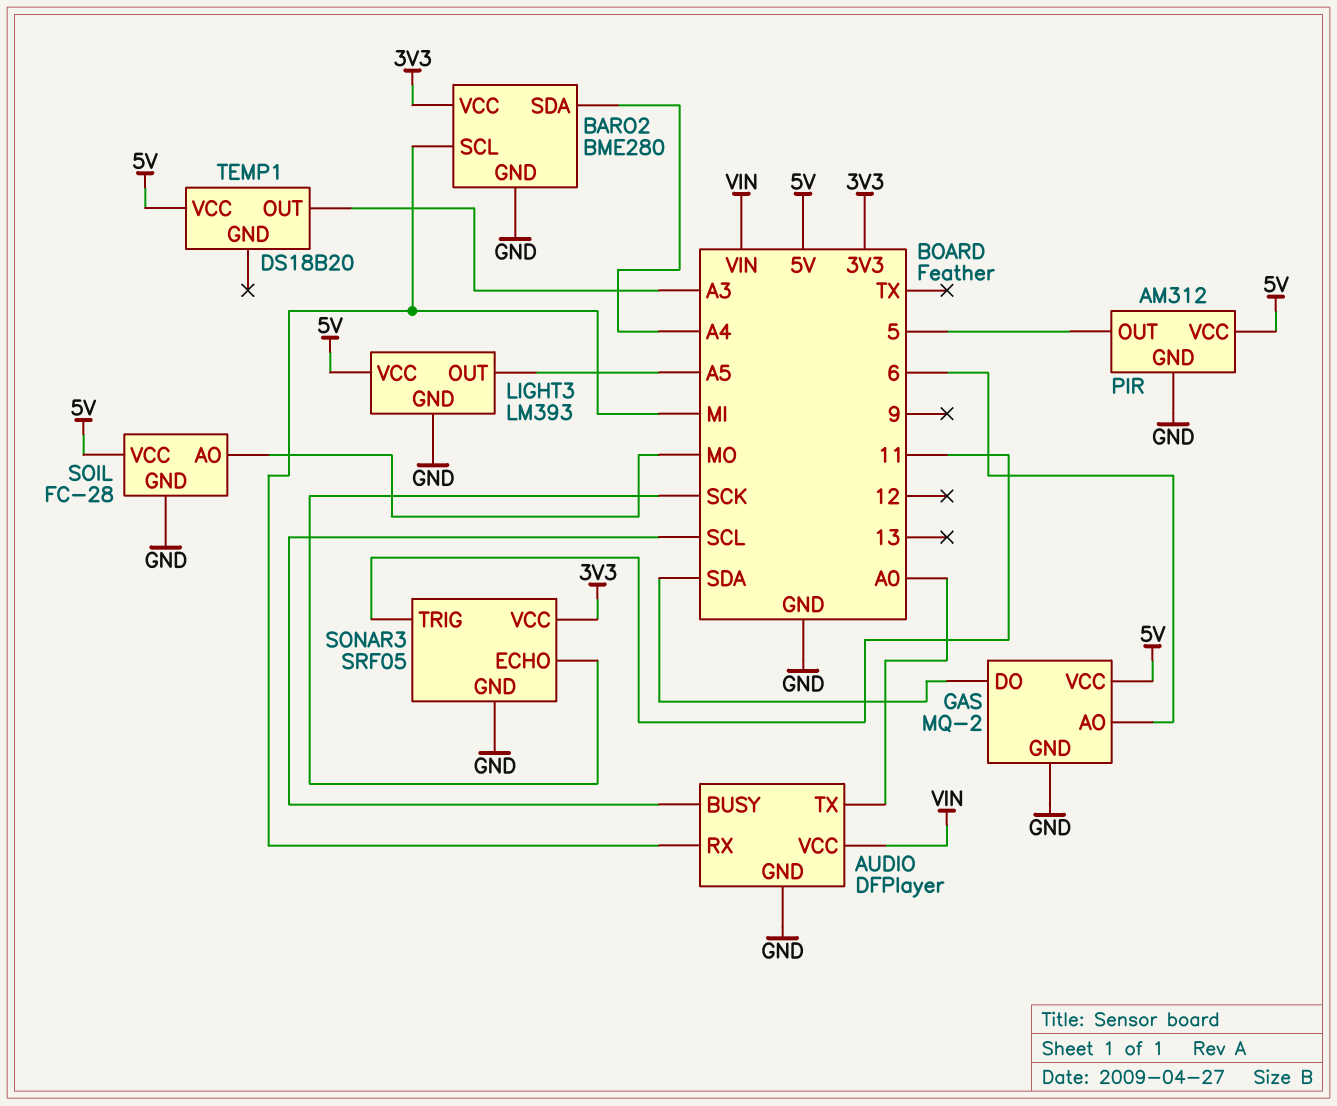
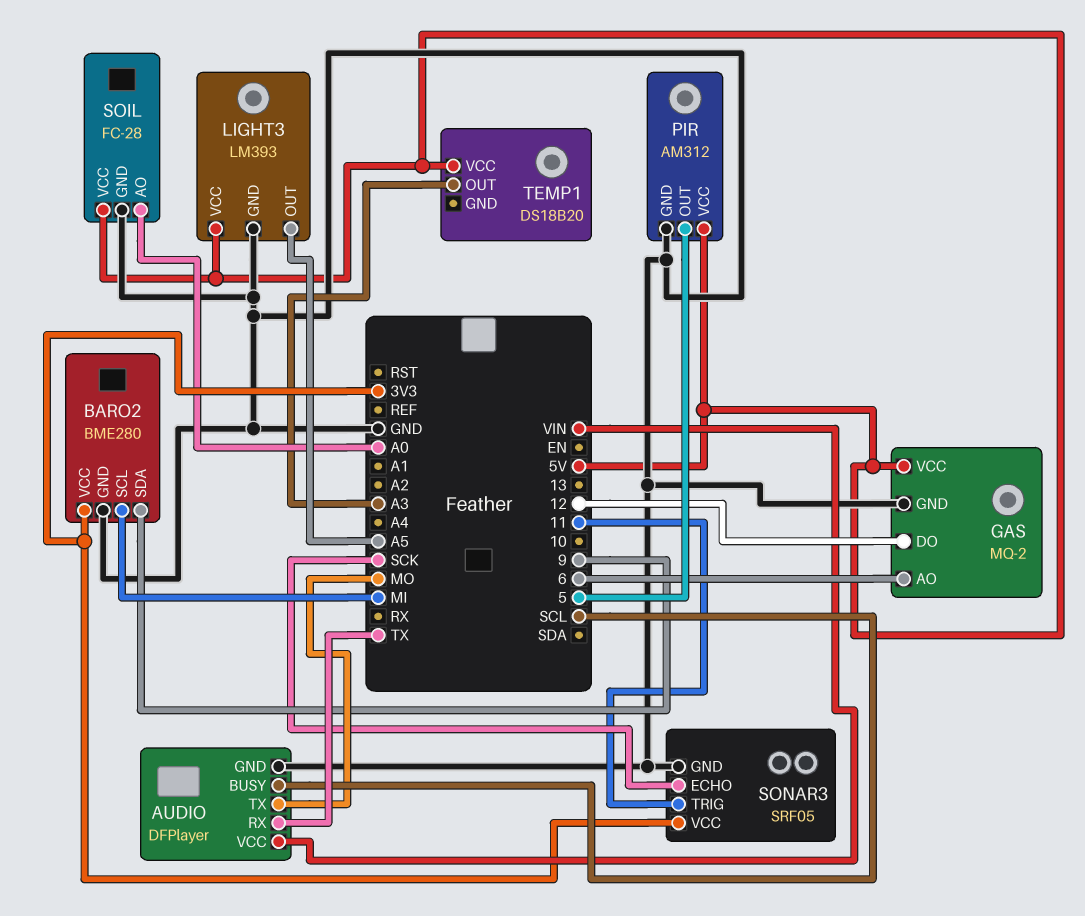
AUDIO pin RX: MI -> TX
AUDIO pin TX: A0 -> MO
BARO2 pin SDA: A4 -> 9
GAS pin DO: SDA -> 12
SOIL pin AO: MO -> A0

